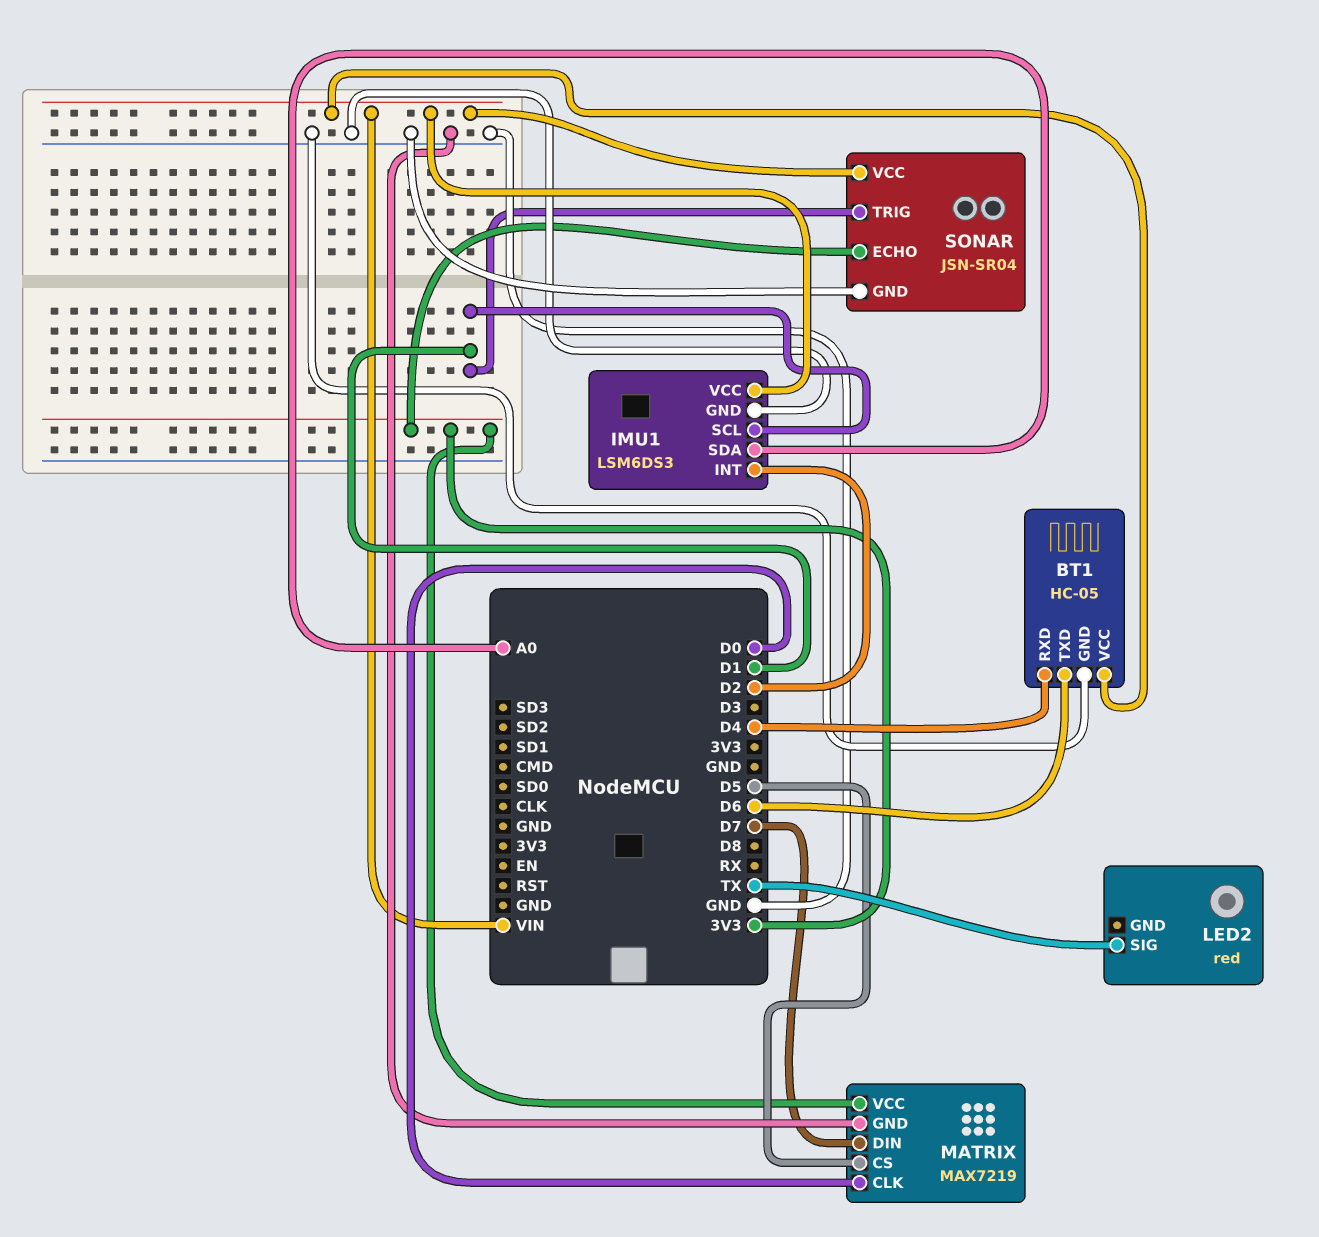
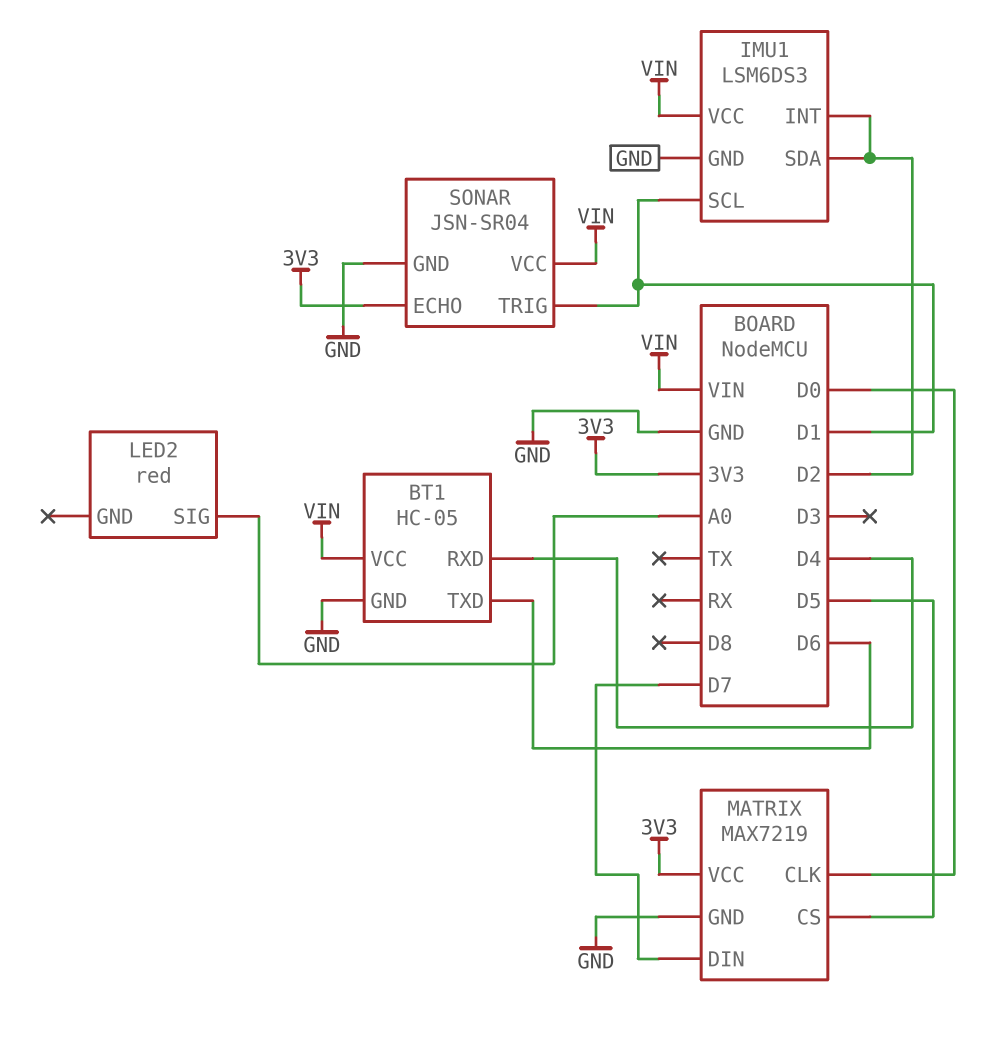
IMU1 pin SDA: A0 -> D2
LED2 pin SIG: TX -> A0

